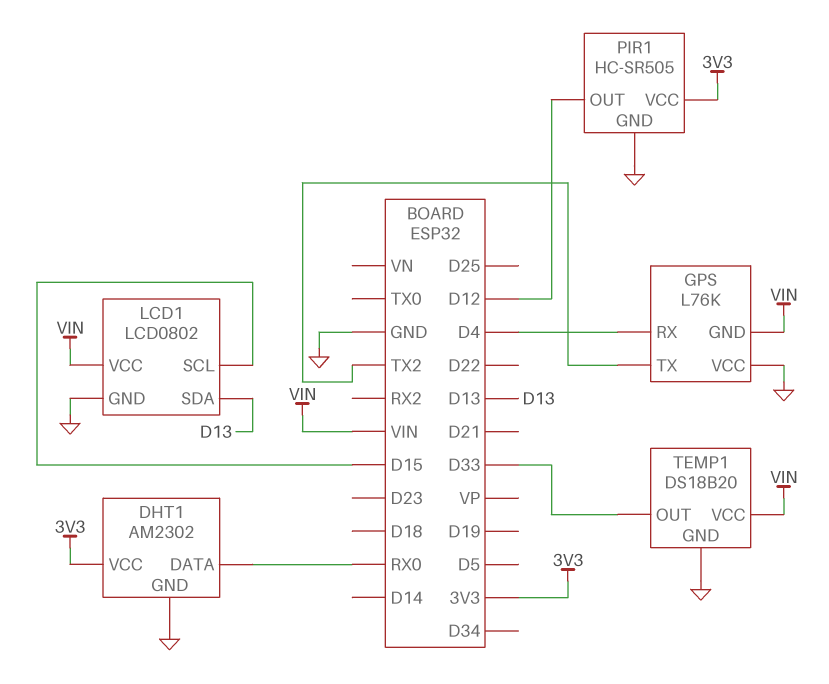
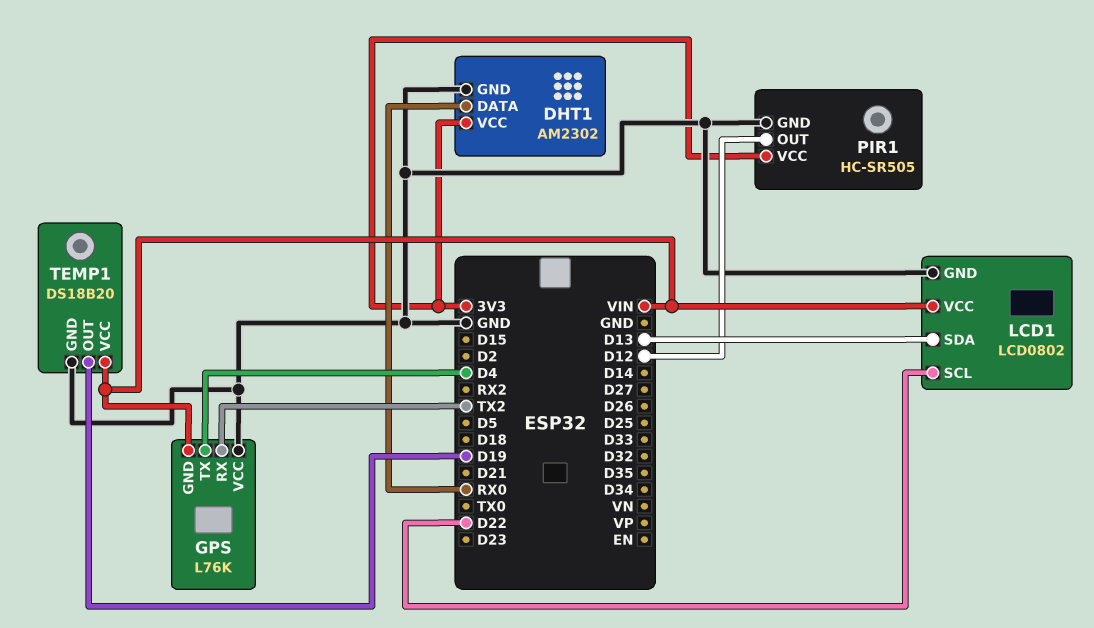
GPS pin RX: D4 -> TX2
GPS pin TX: TX2 -> D4
LCD1 pin SCL: D15 -> D22
TEMP1 pin OUT: D33 -> D19

